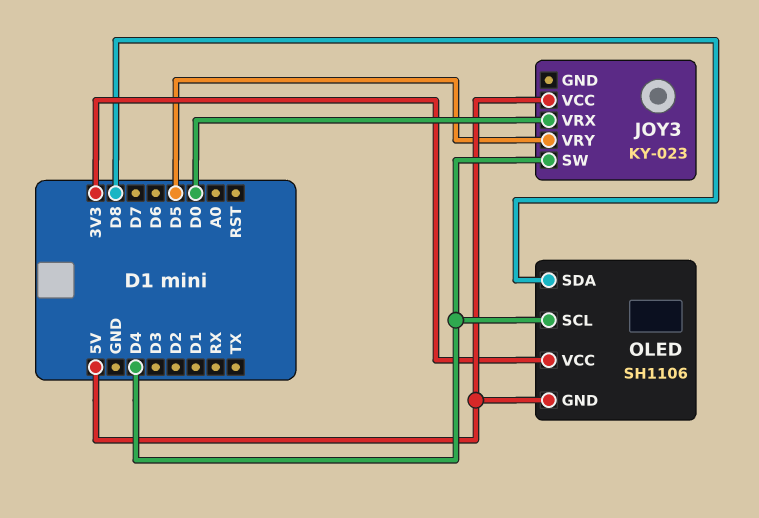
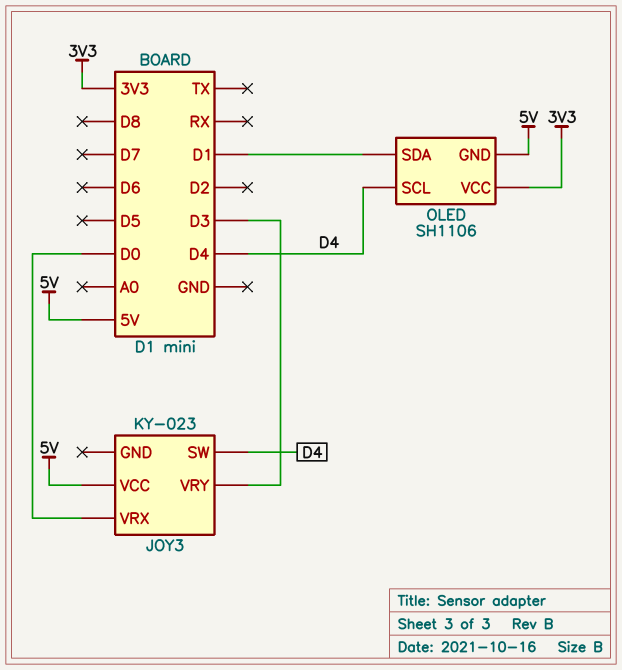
JOY3 pin VRY: D5 -> D3
OLED pin SDA: D8 -> D1

